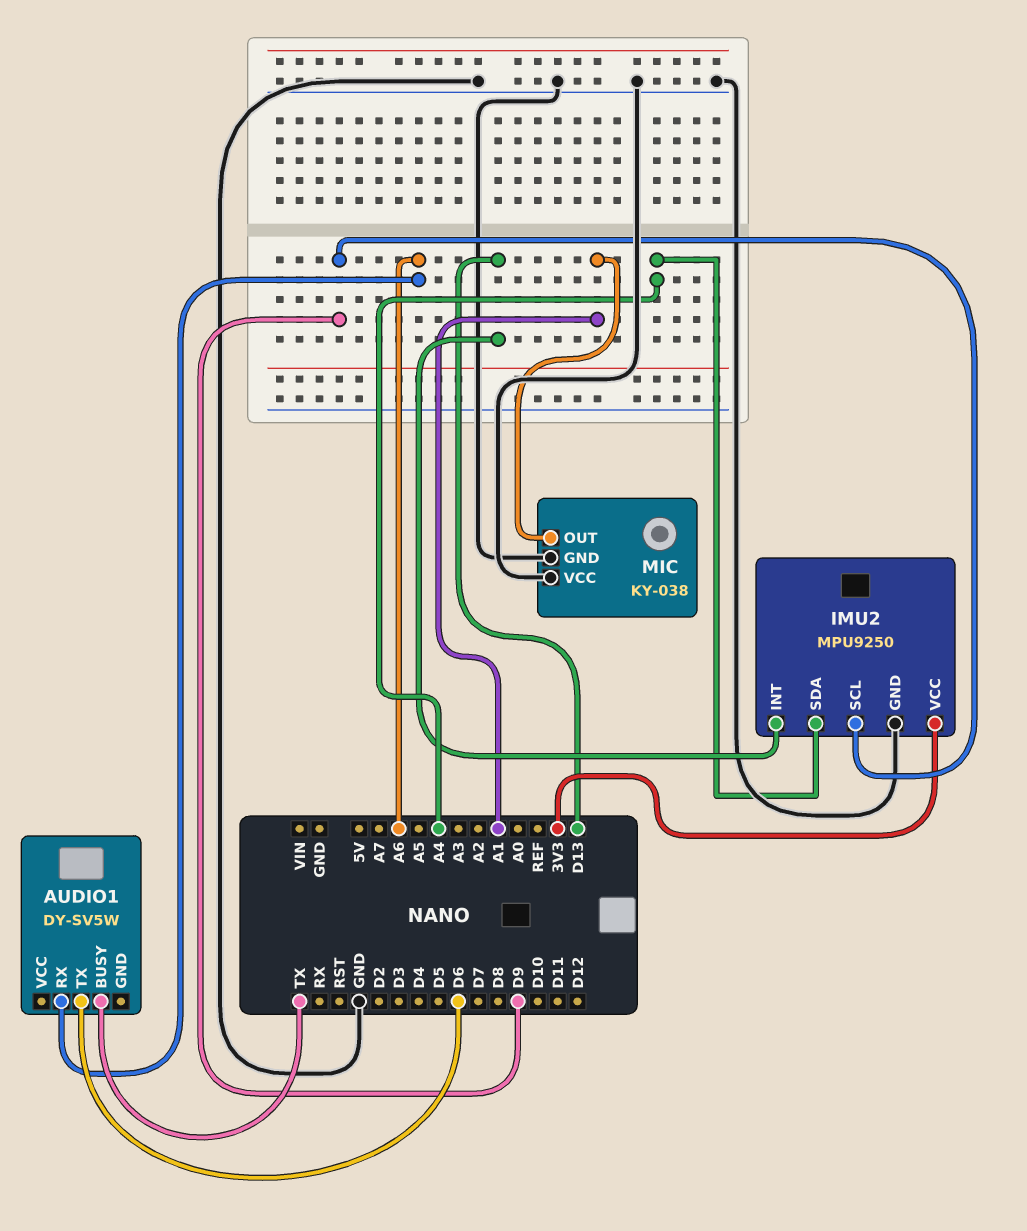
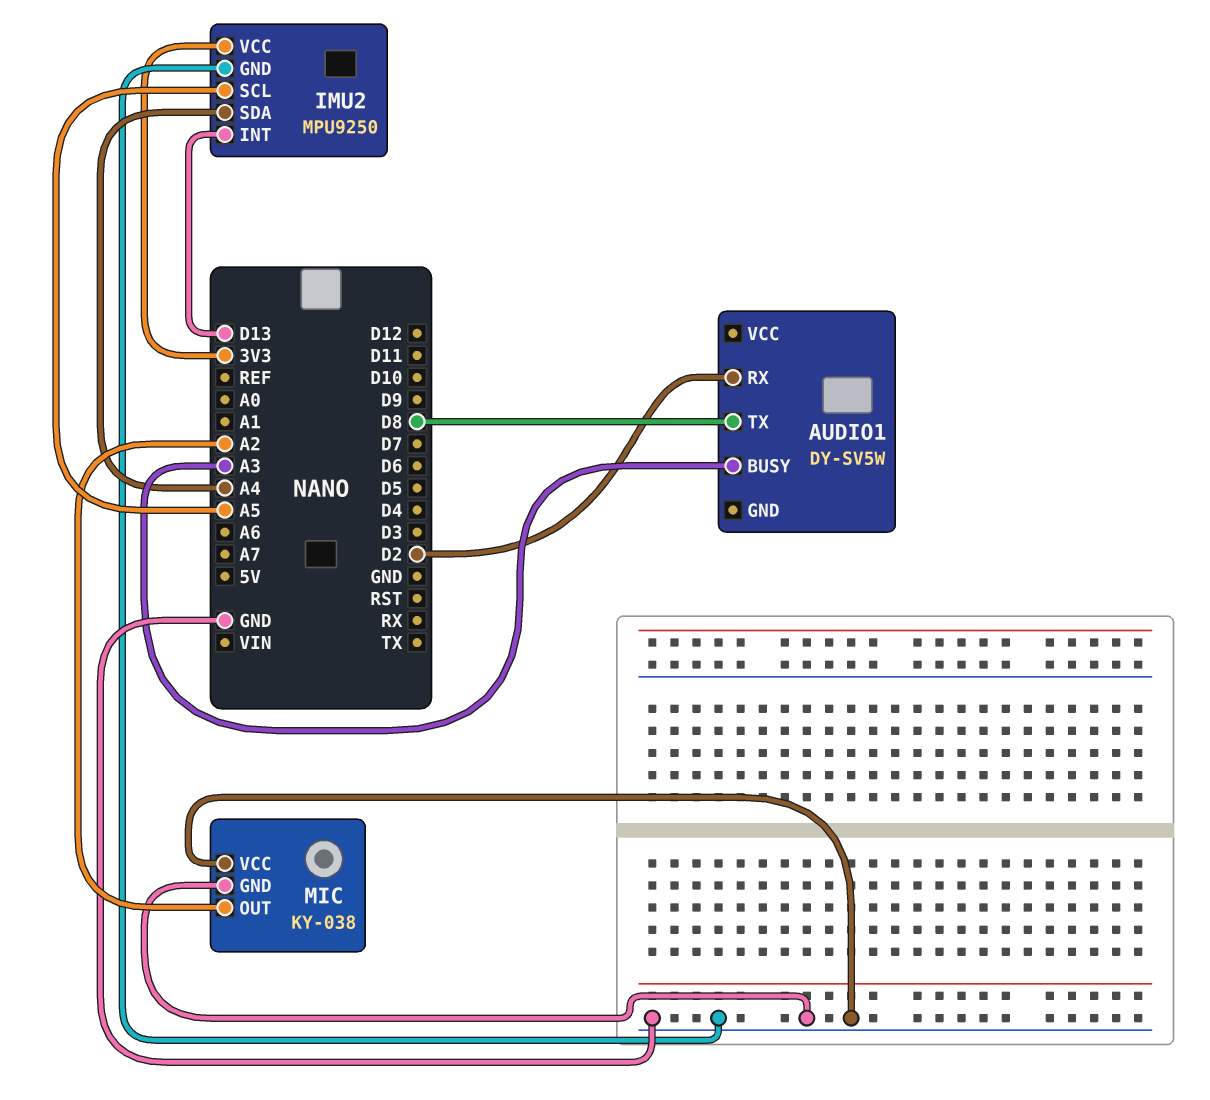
AUDIO1 pin BUSY: TX -> A3
AUDIO1 pin RX: A6 -> D2
AUDIO1 pin TX: D6 -> D8
IMU2 pin SCL: D9 -> A5
MIC pin OUT: A1 -> A2

